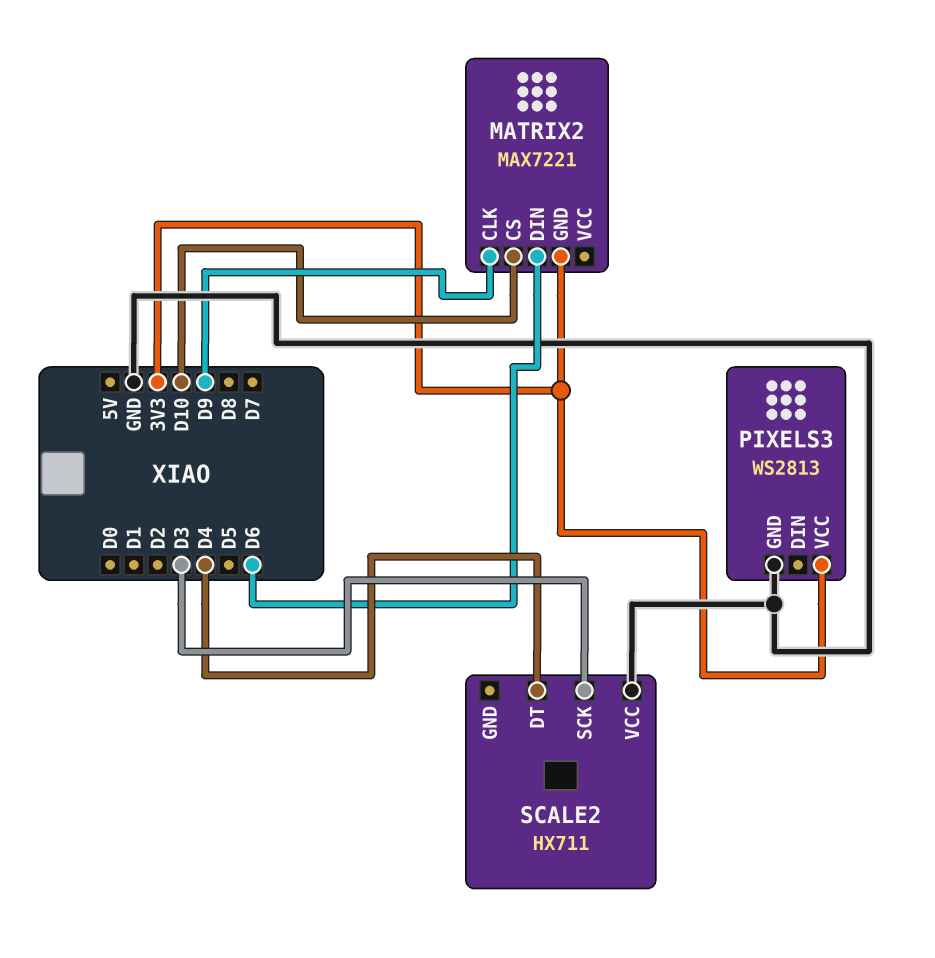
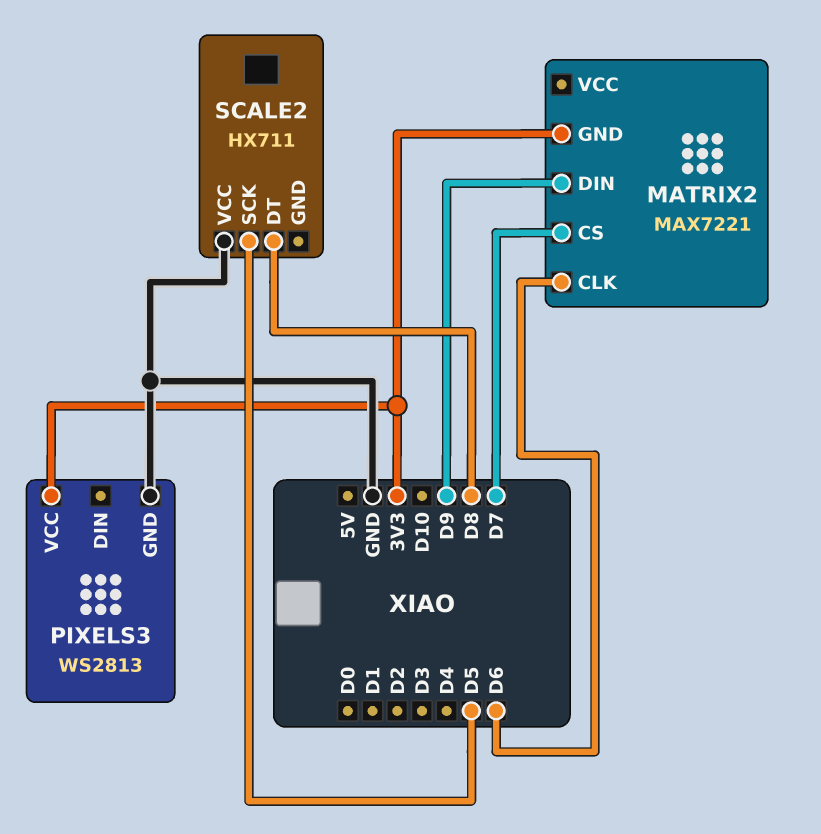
MATRIX2 pin CLK: D9 -> D6
MATRIX2 pin CS: D10 -> D7
MATRIX2 pin DIN: D6 -> D9
SCALE2 pin DT: D4 -> D8
SCALE2 pin SCK: D3 -> D5

